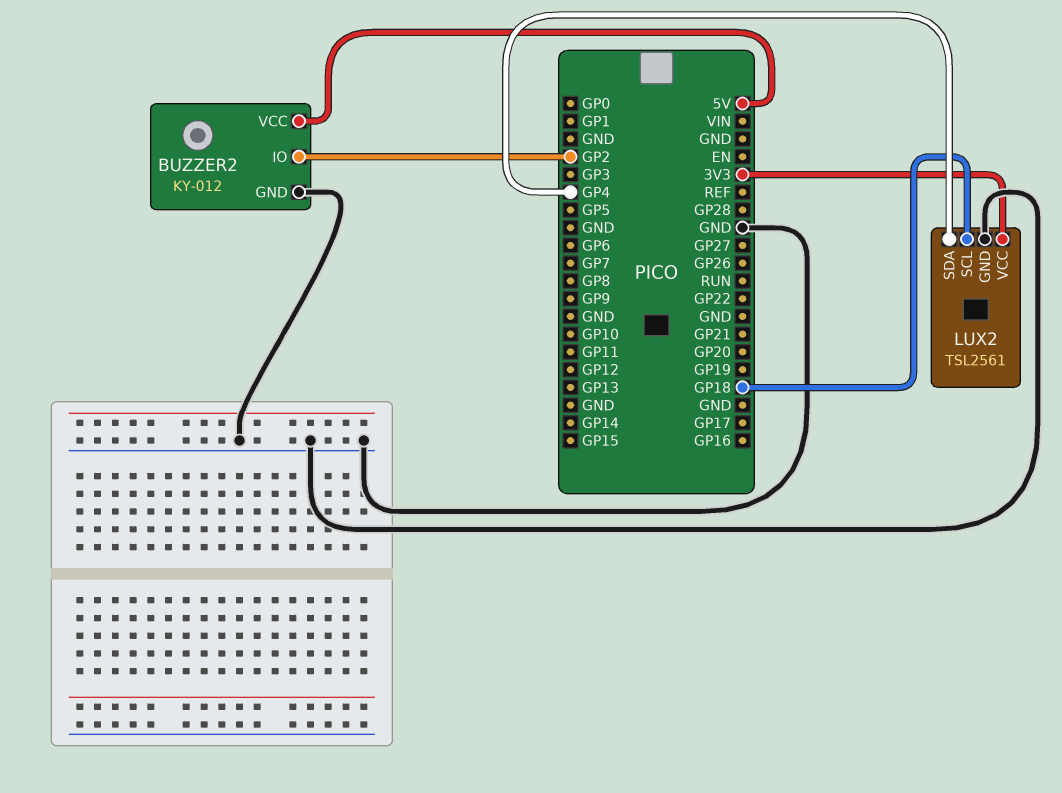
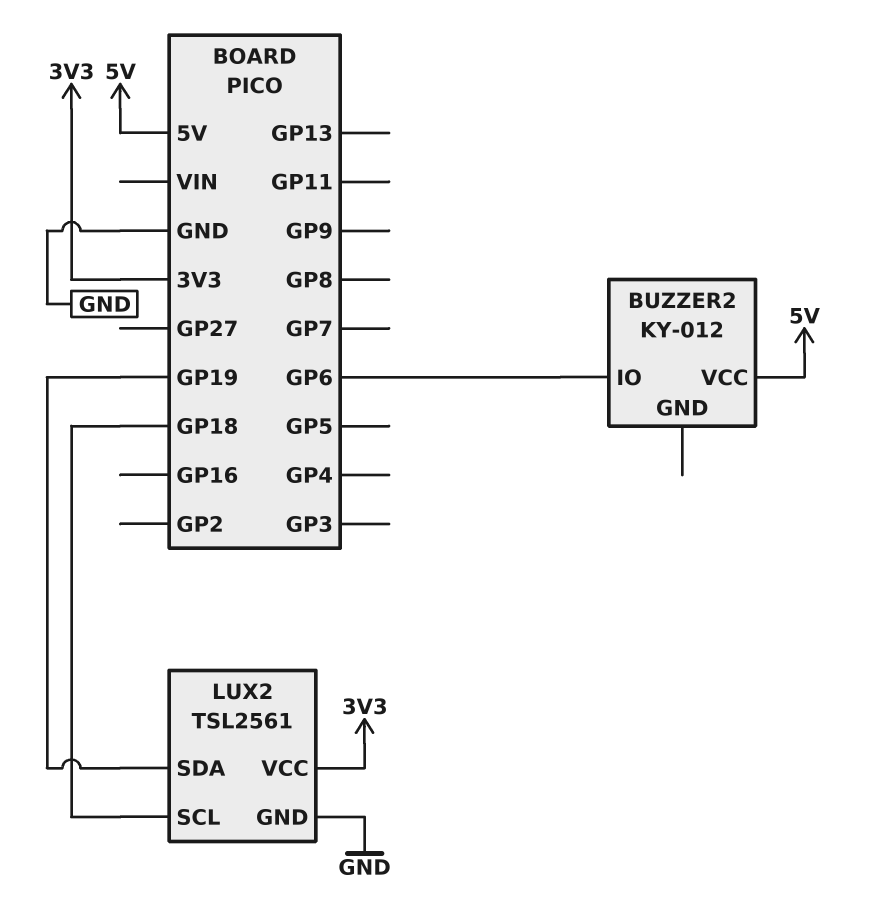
BUZZER2 pin GND: GND -> none
BUZZER2 pin IO: GP2 -> GP6
LUX2 pin SDA: GP4 -> GP19

